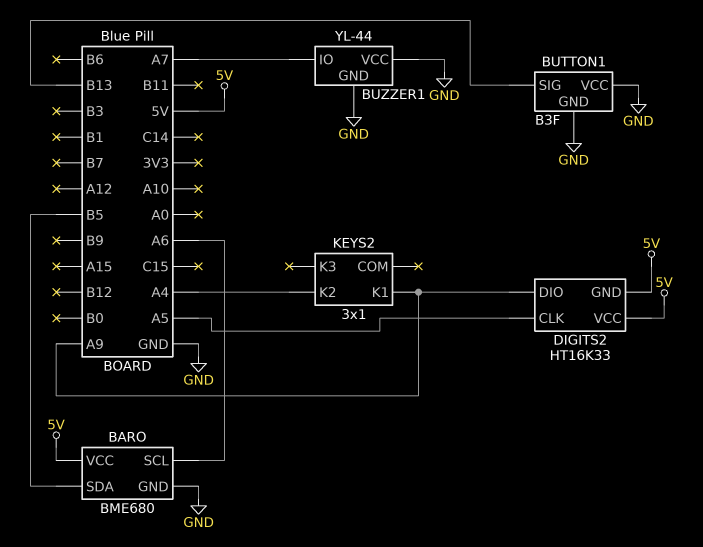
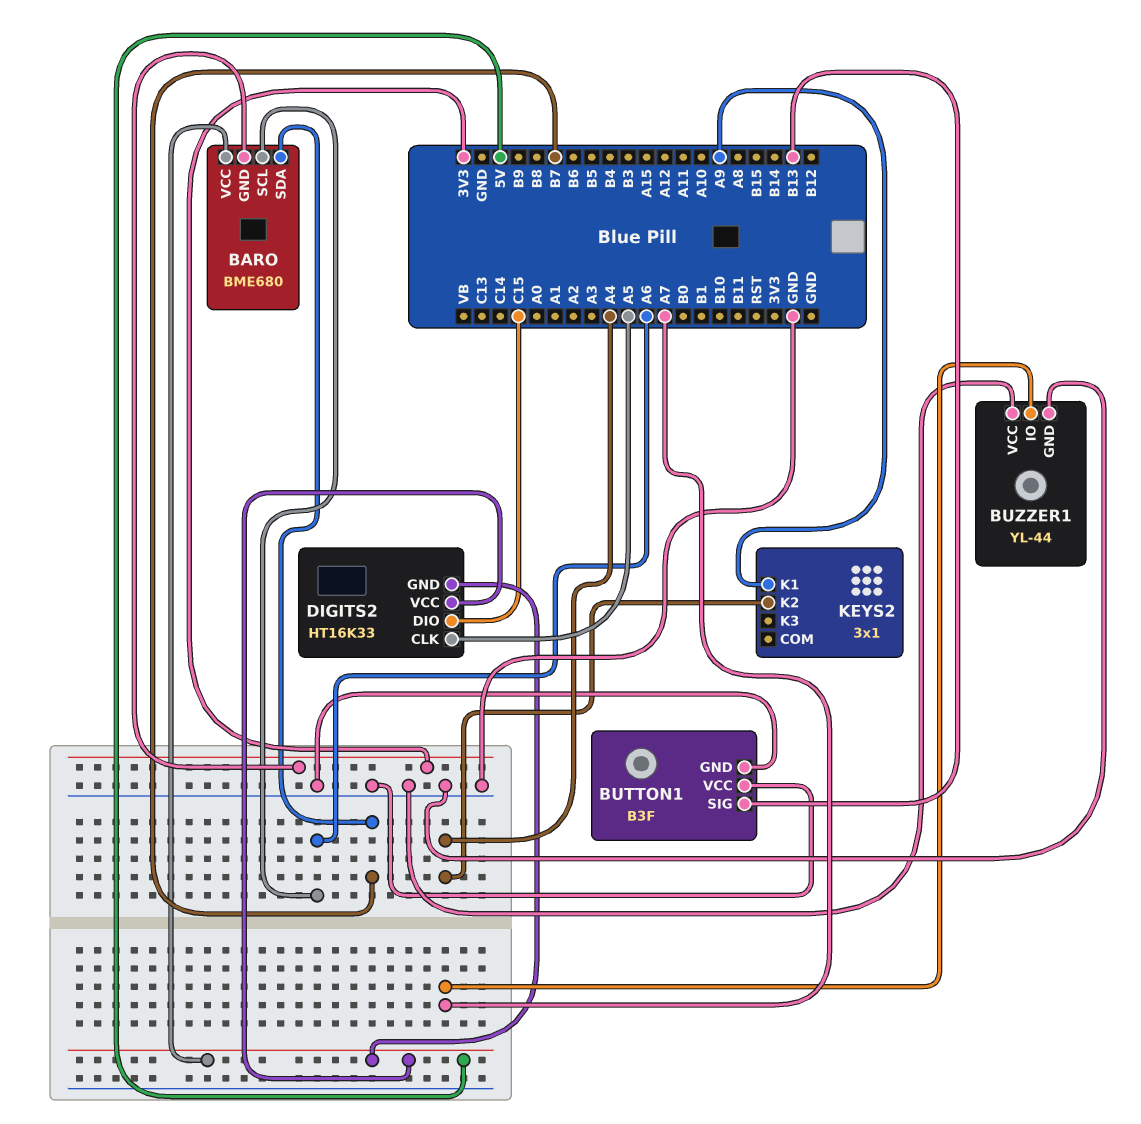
BARO pin GND: GND -> 3V3
BARO pin SDA: B5 -> B7
DIGITS2 pin DIO: A9 -> C15

